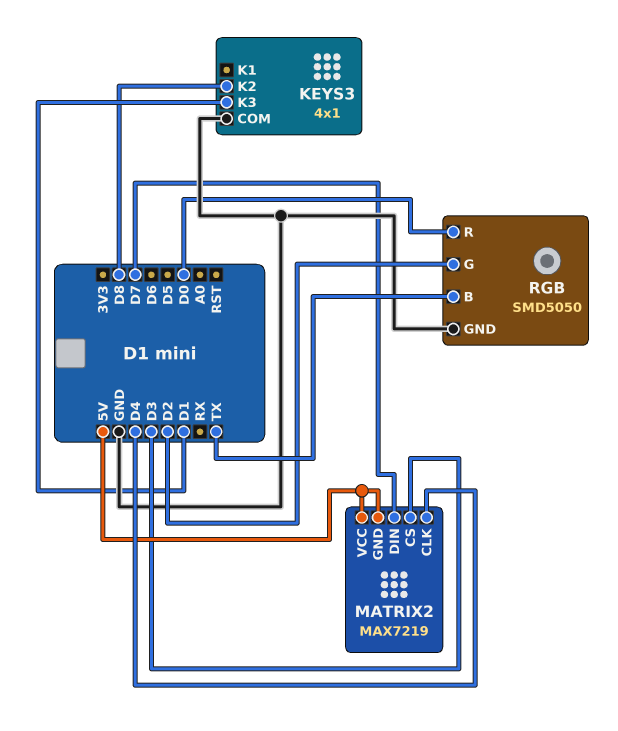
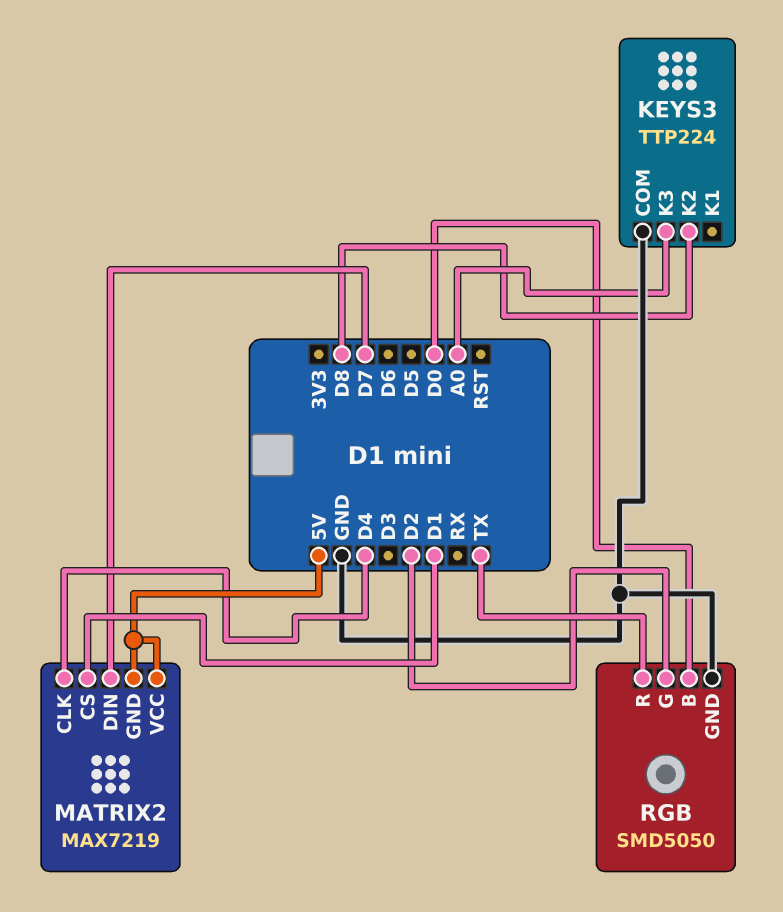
KEYS3: 4x1 -> TTP224
KEYS3 pin K3: D1 -> A0
MATRIX2 pin CS: D3 -> D1
RGB pin B: TX -> D0
RGB pin R: D0 -> TX

